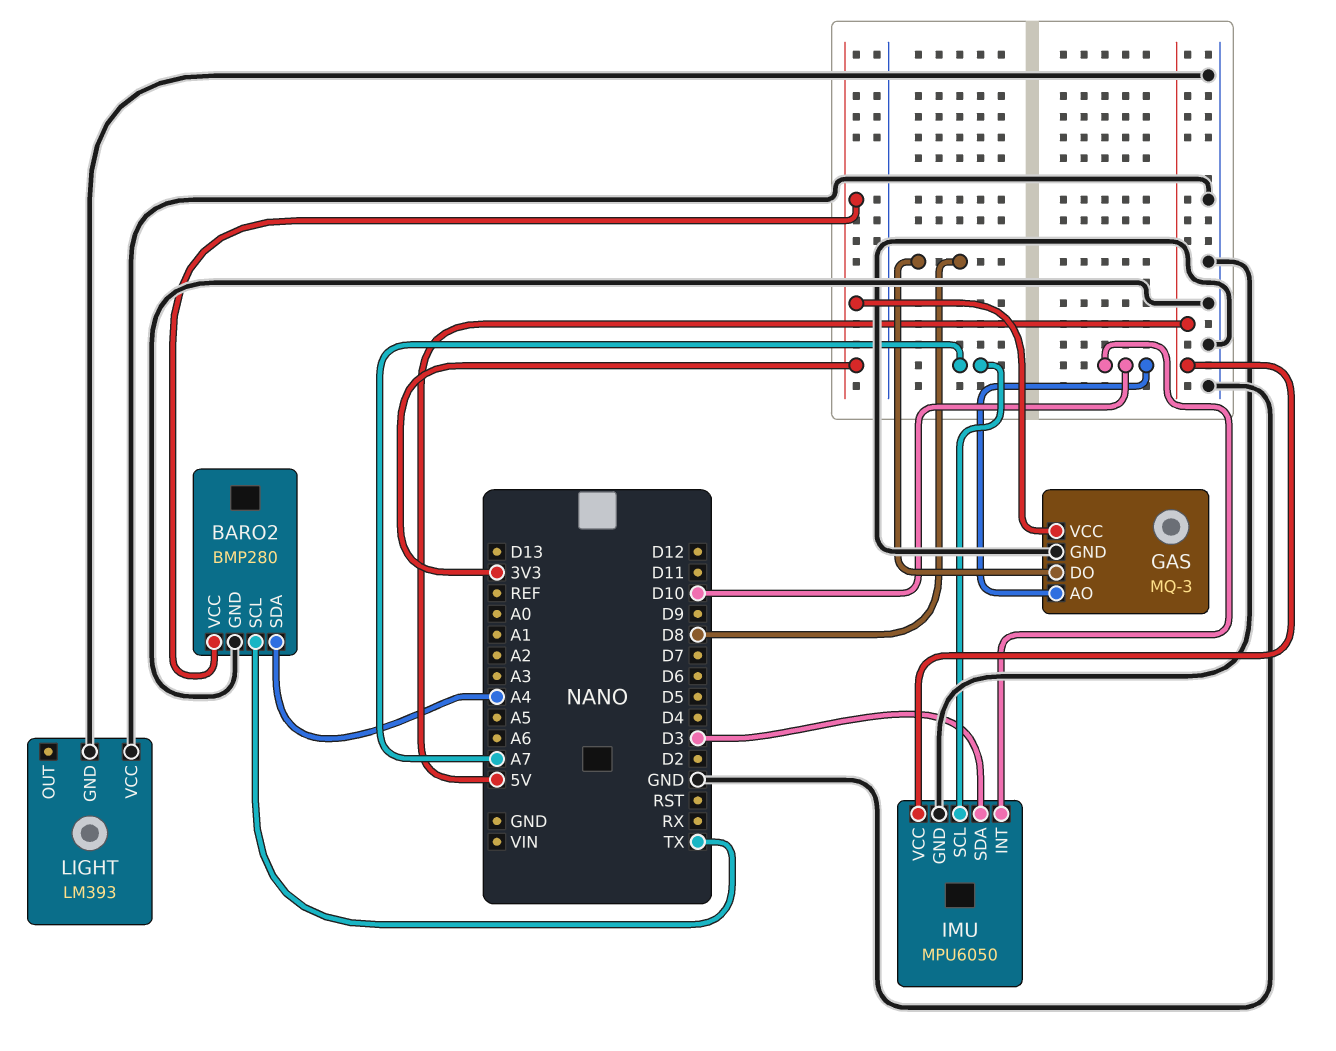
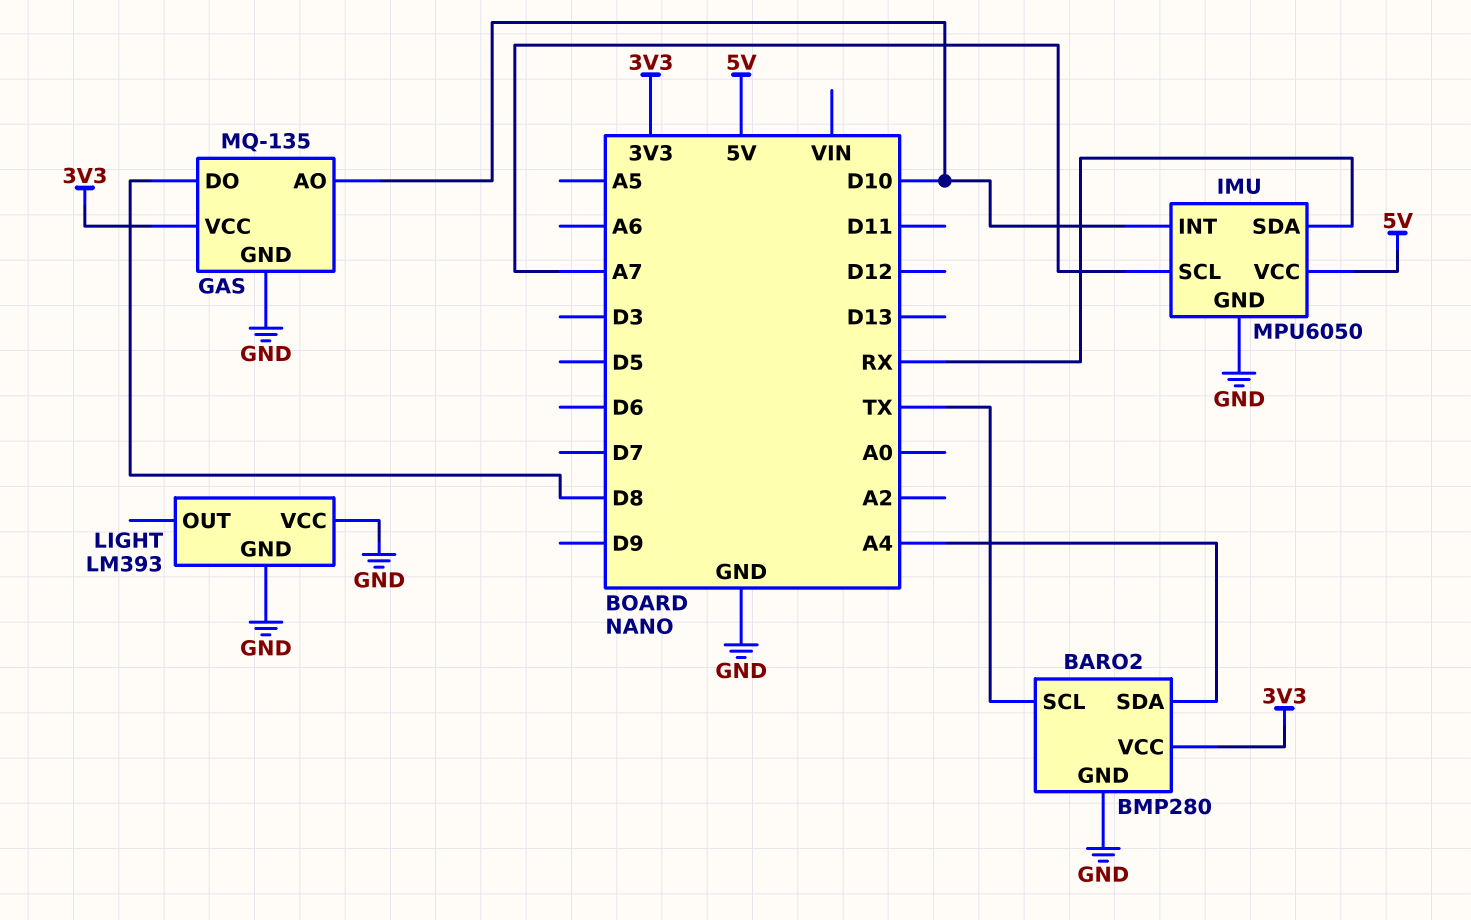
GAS: MQ-3 -> MQ-135
IMU pin SDA: D3 -> RX

